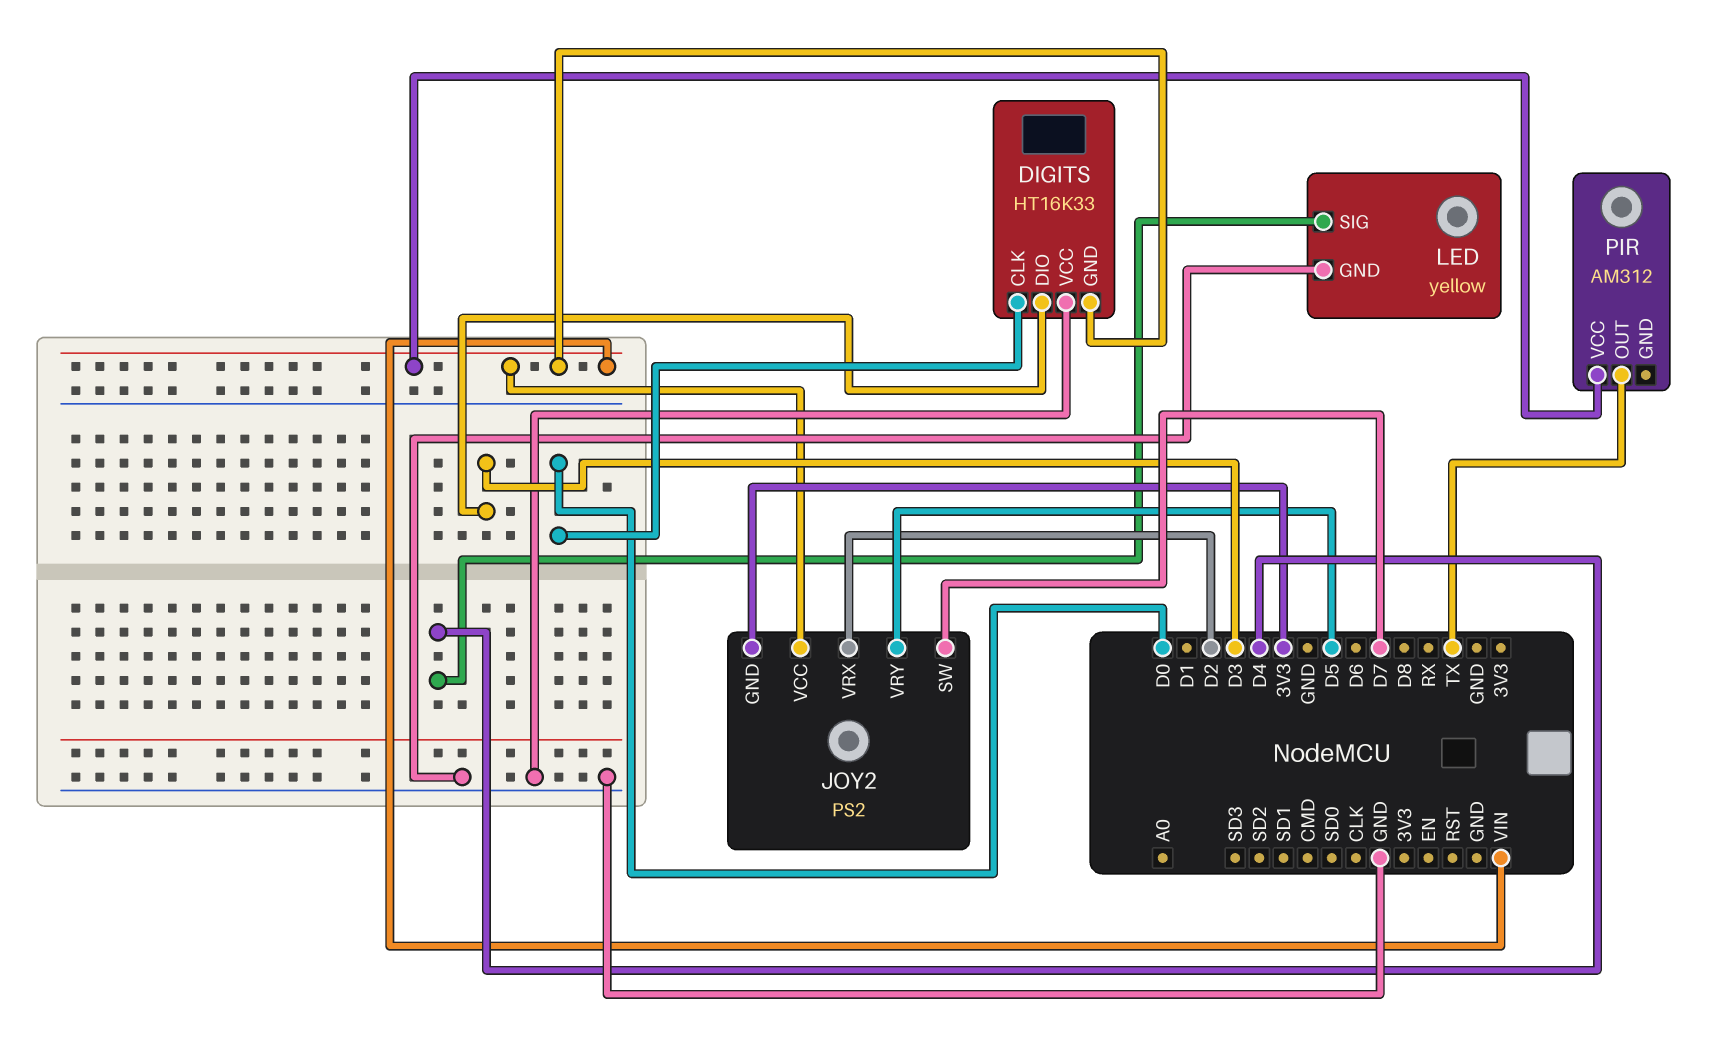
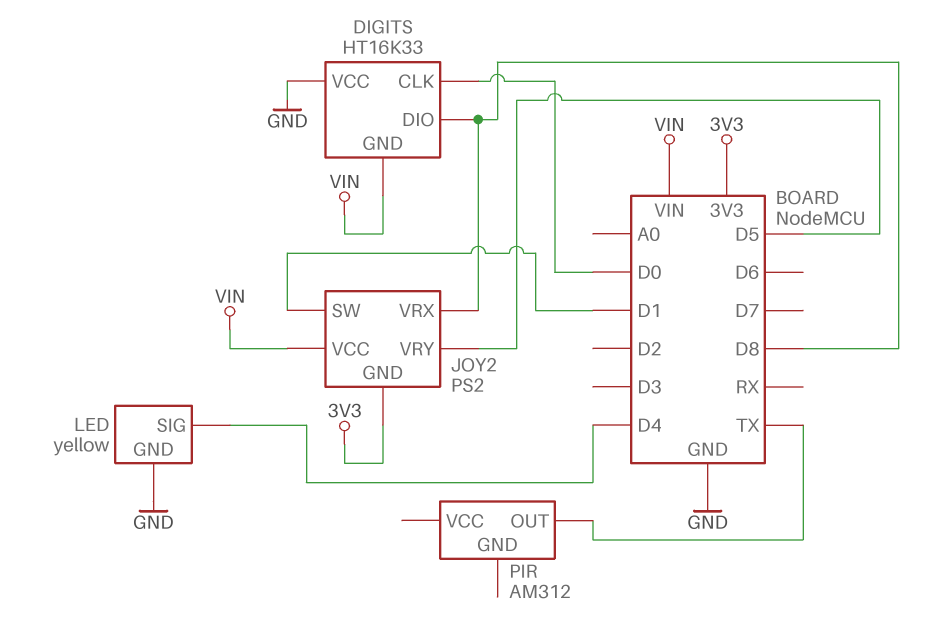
DIGITS pin DIO: D3 -> D8
JOY2 pin SW: D7 -> D1
JOY2 pin VRX: D2 -> D8
PIR pin VCC: VIN -> none

